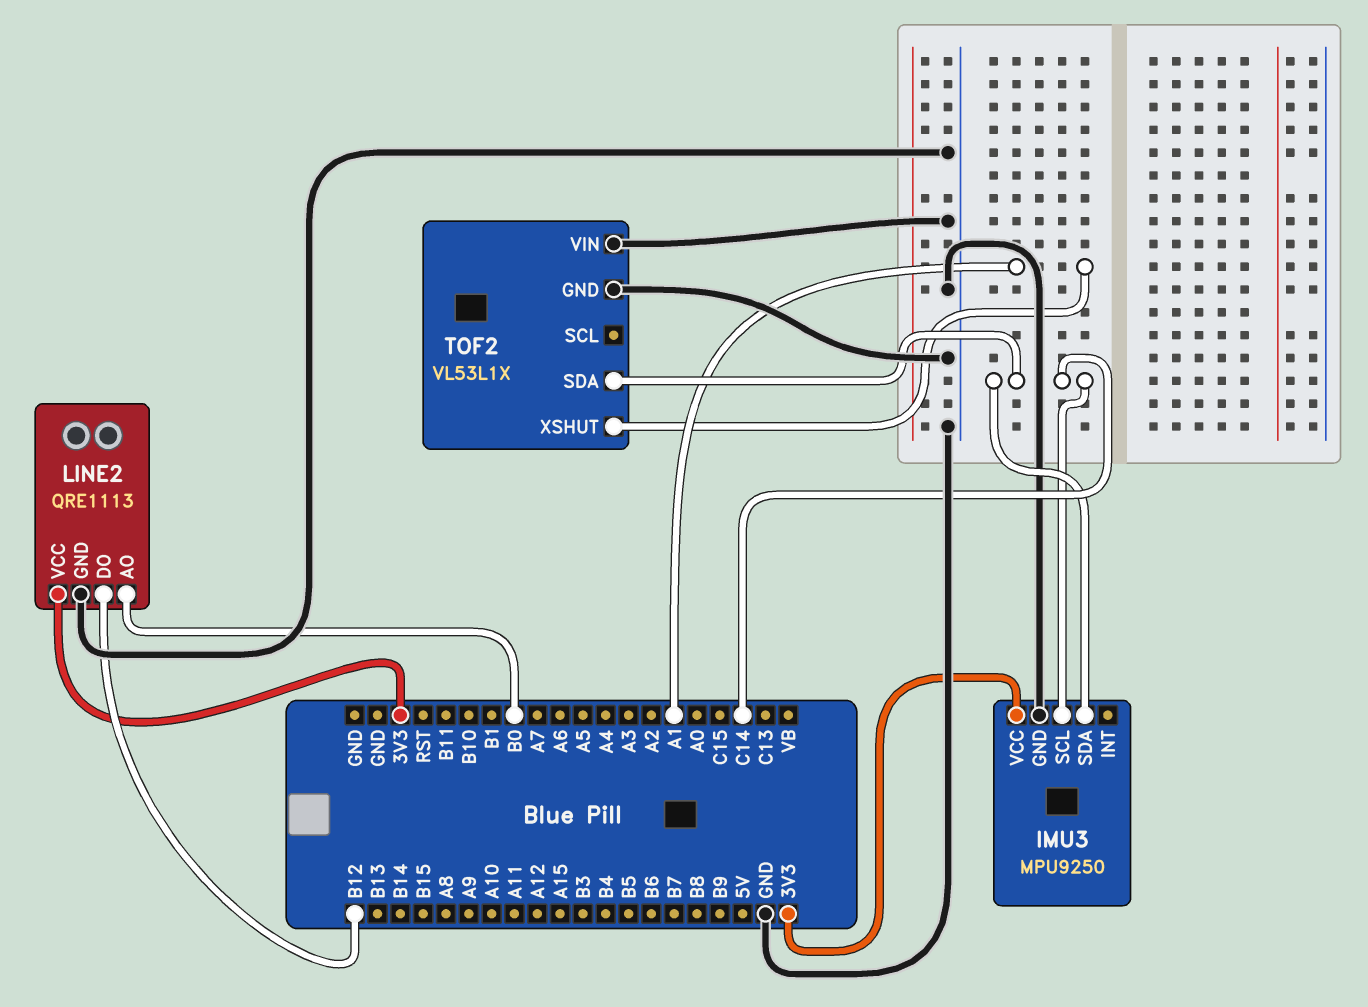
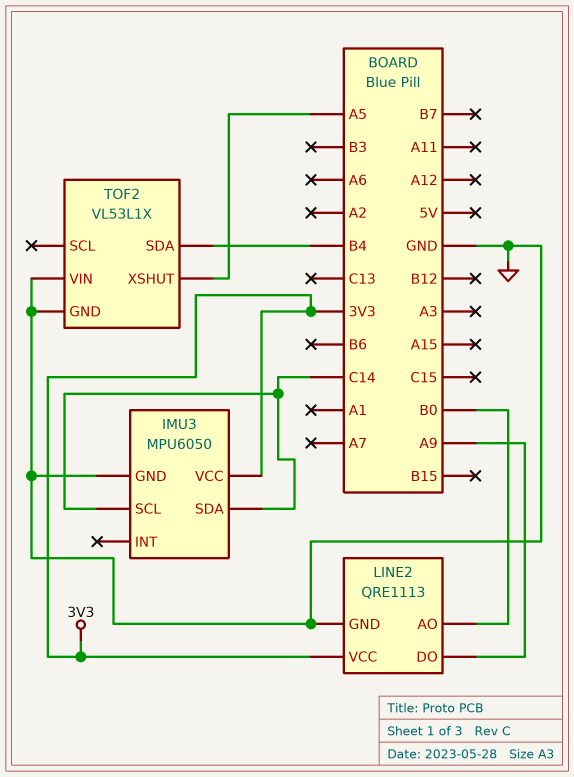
IMU3: MPU9250 -> MPU6050
LINE2 pin DO: B12 -> A9
TOF2 pin SDA: C14 -> B4
TOF2 pin XSHUT: A1 -> A5

